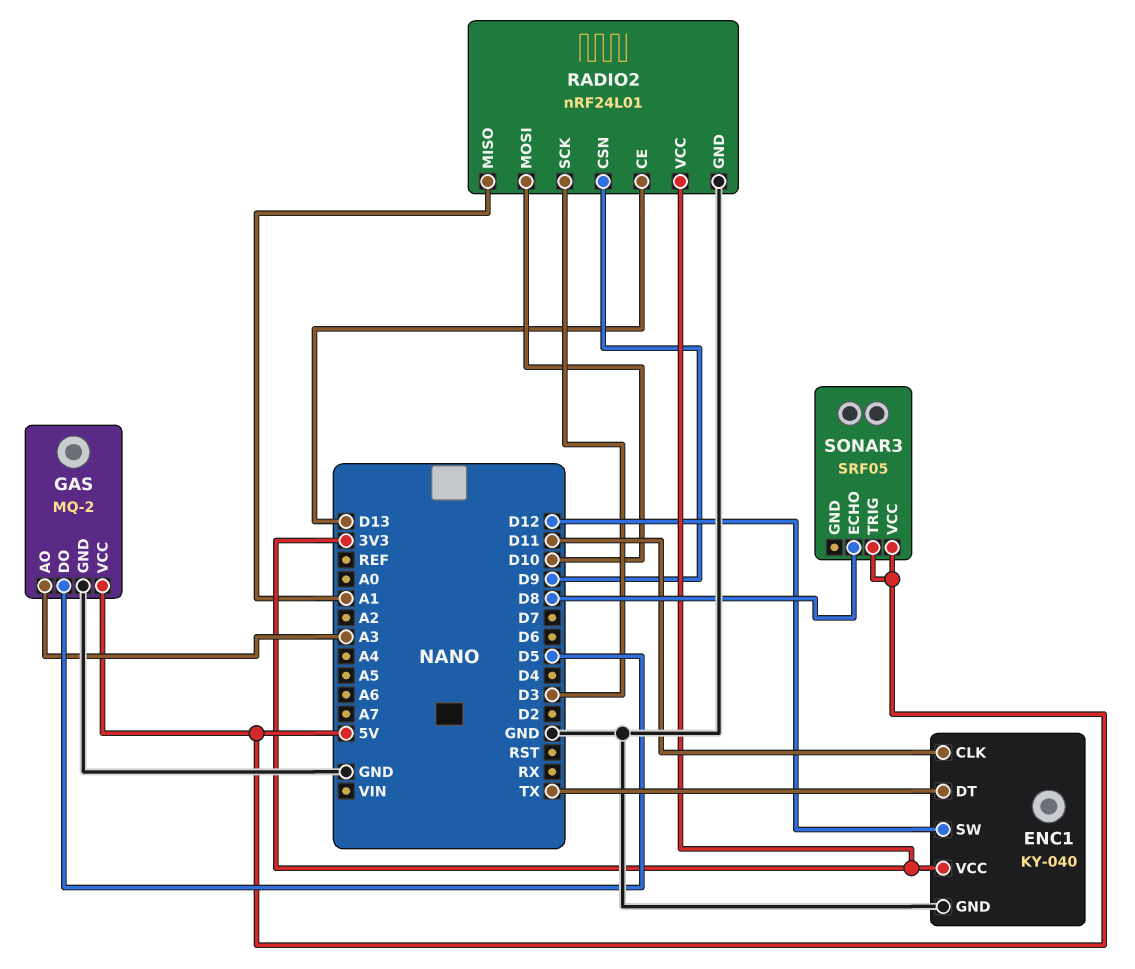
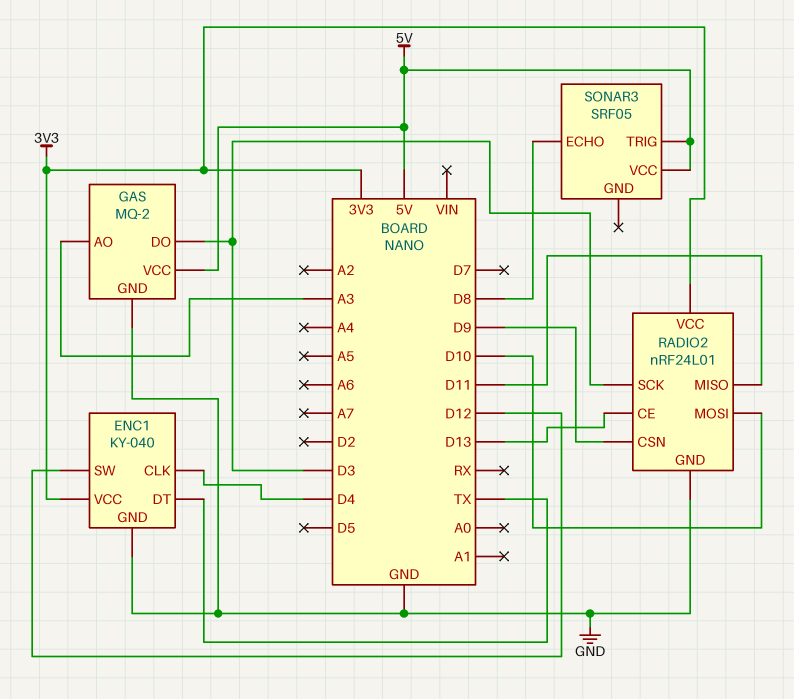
ENC1 pin CLK: D11 -> D4
GAS pin DO: D5 -> D3
RADIO2 pin MISO: A1 -> D11

